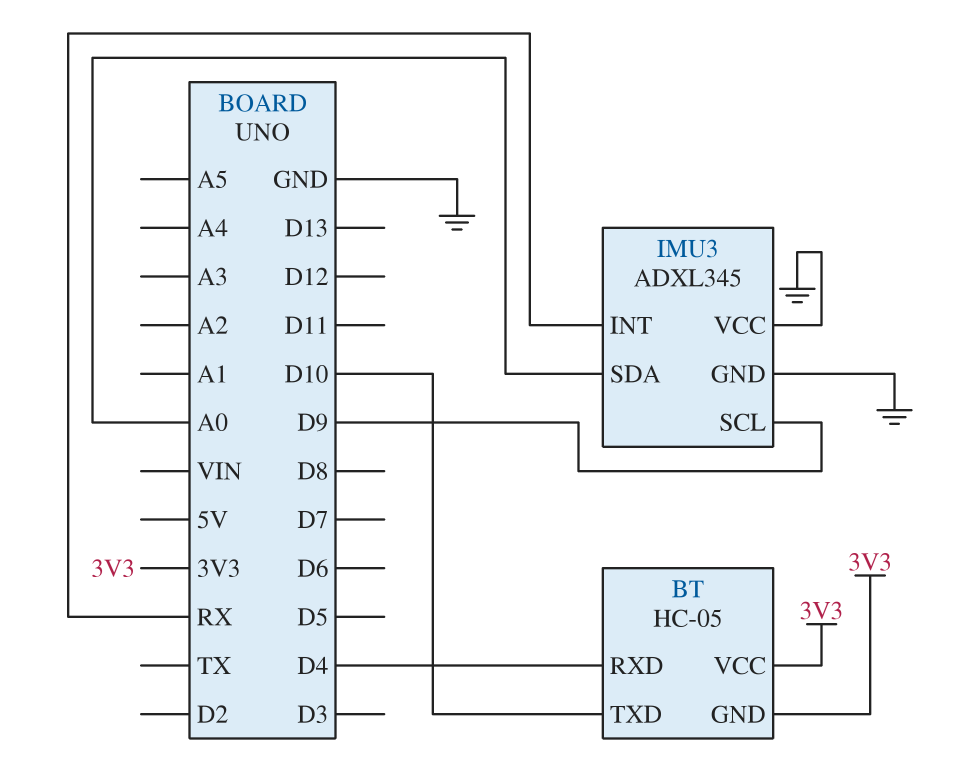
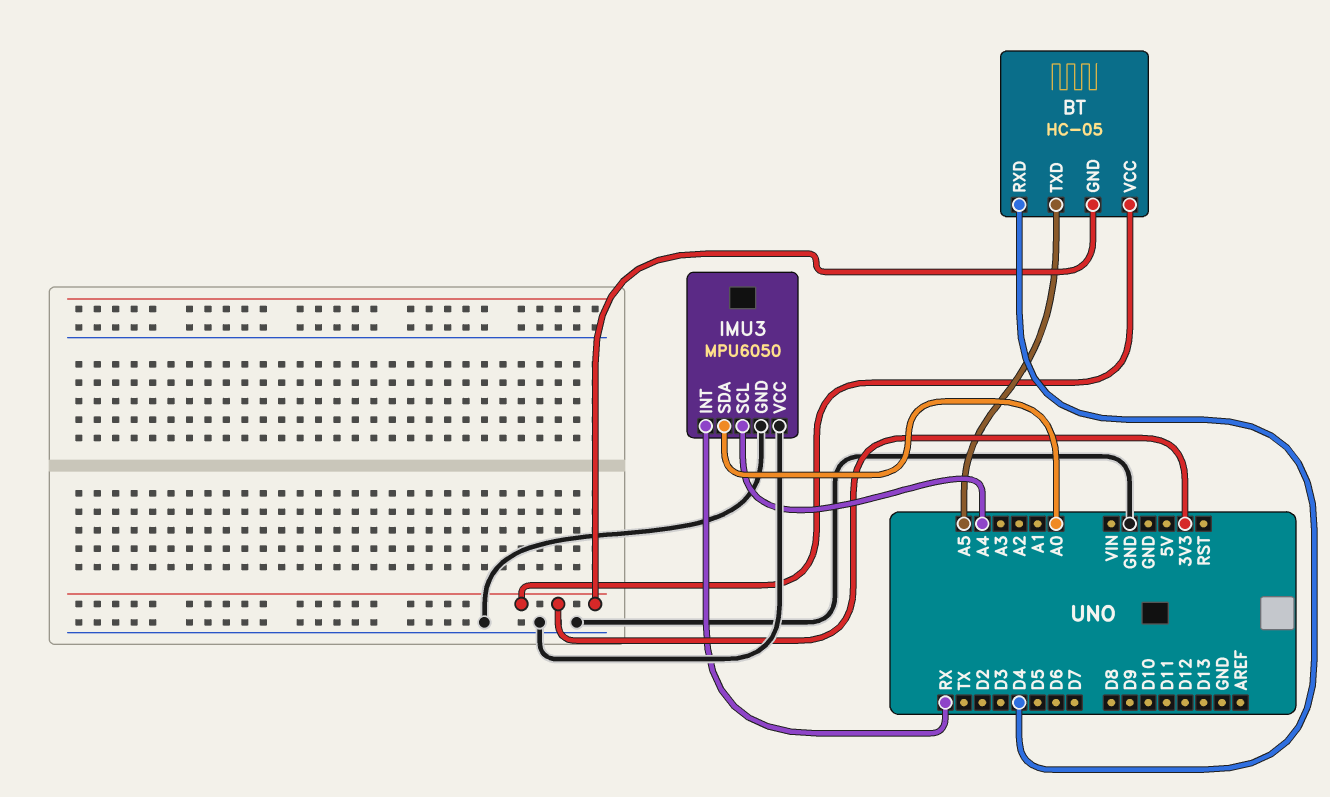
BT pin TXD: D10 -> A5
IMU3: ADXL345 -> MPU6050
IMU3 pin SCL: D9 -> A4

